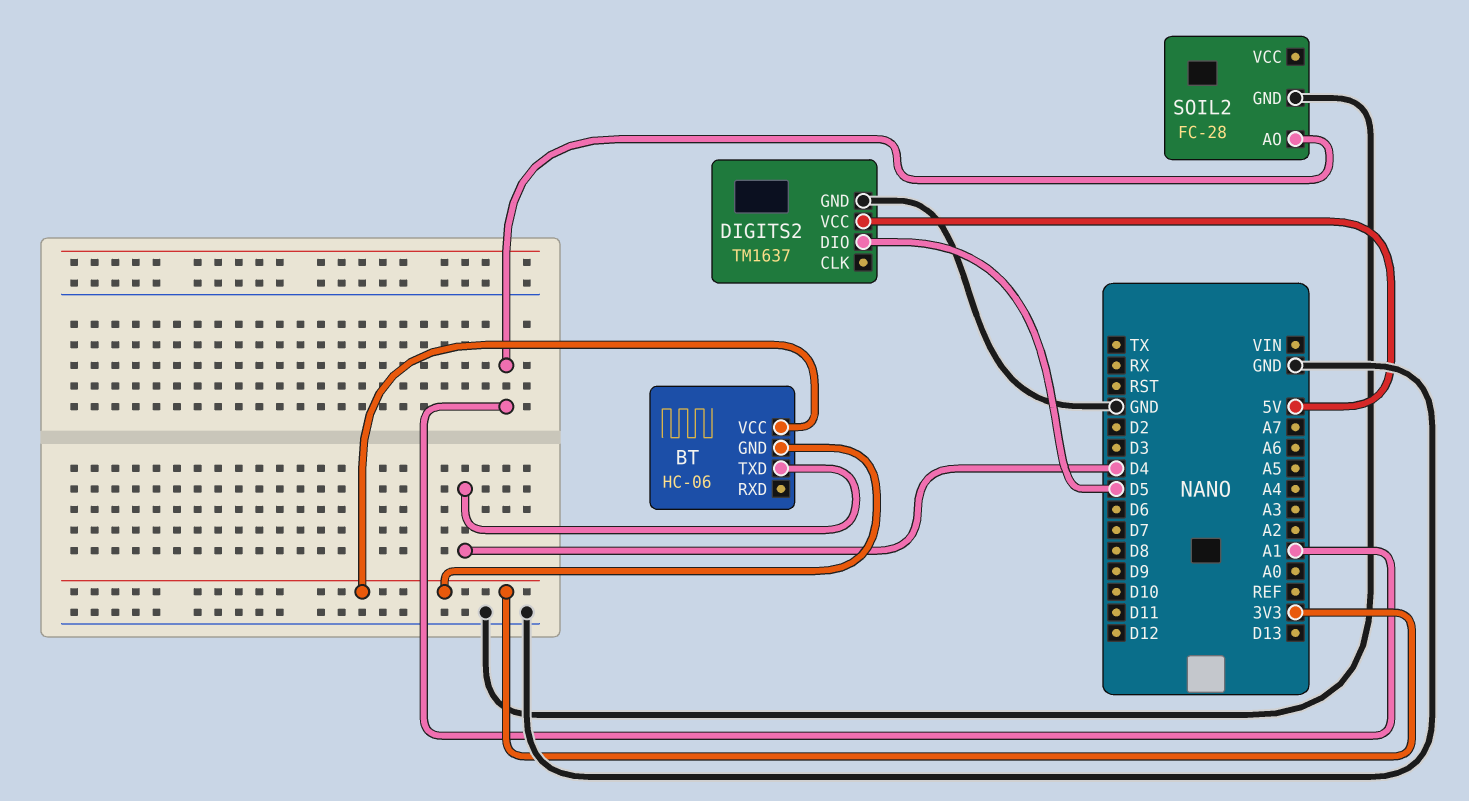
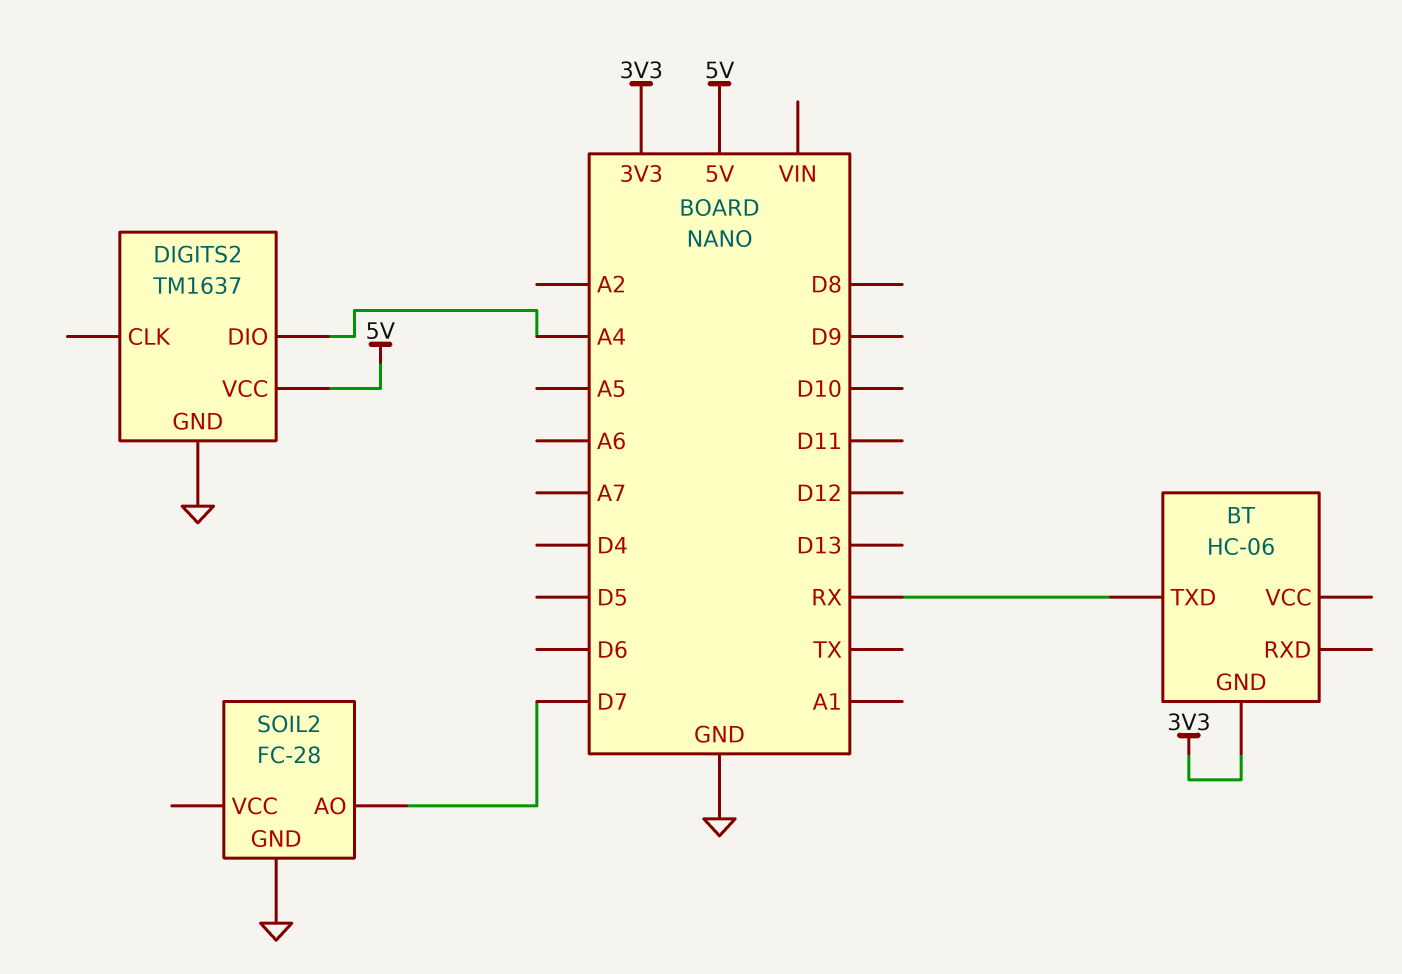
BT pin TXD: D4 -> RX
BT pin VCC: 3V3 -> none
DIGITS2 pin DIO: D5 -> A4
SOIL2 pin AO: A1 -> D7

